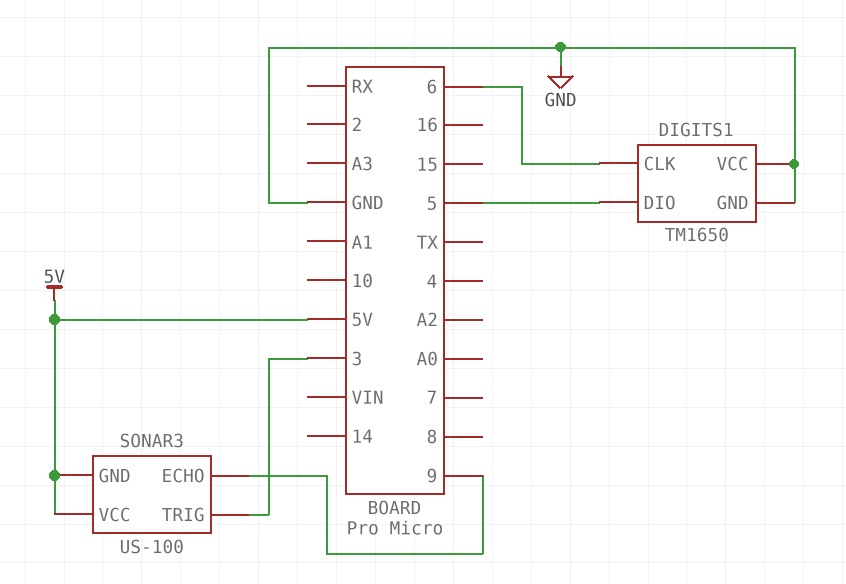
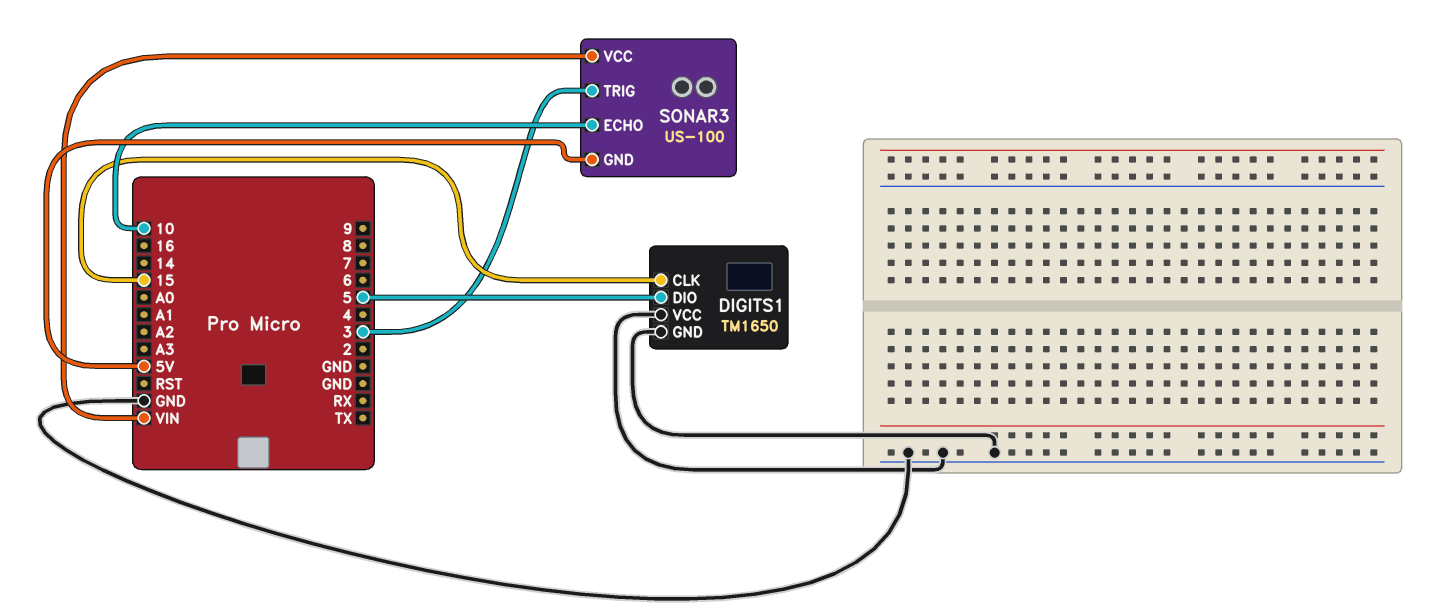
DIGITS1 pin CLK: 6 -> 15
SONAR3 pin ECHO: 9 -> 10
SONAR3 pin VCC: 5V -> VIN

